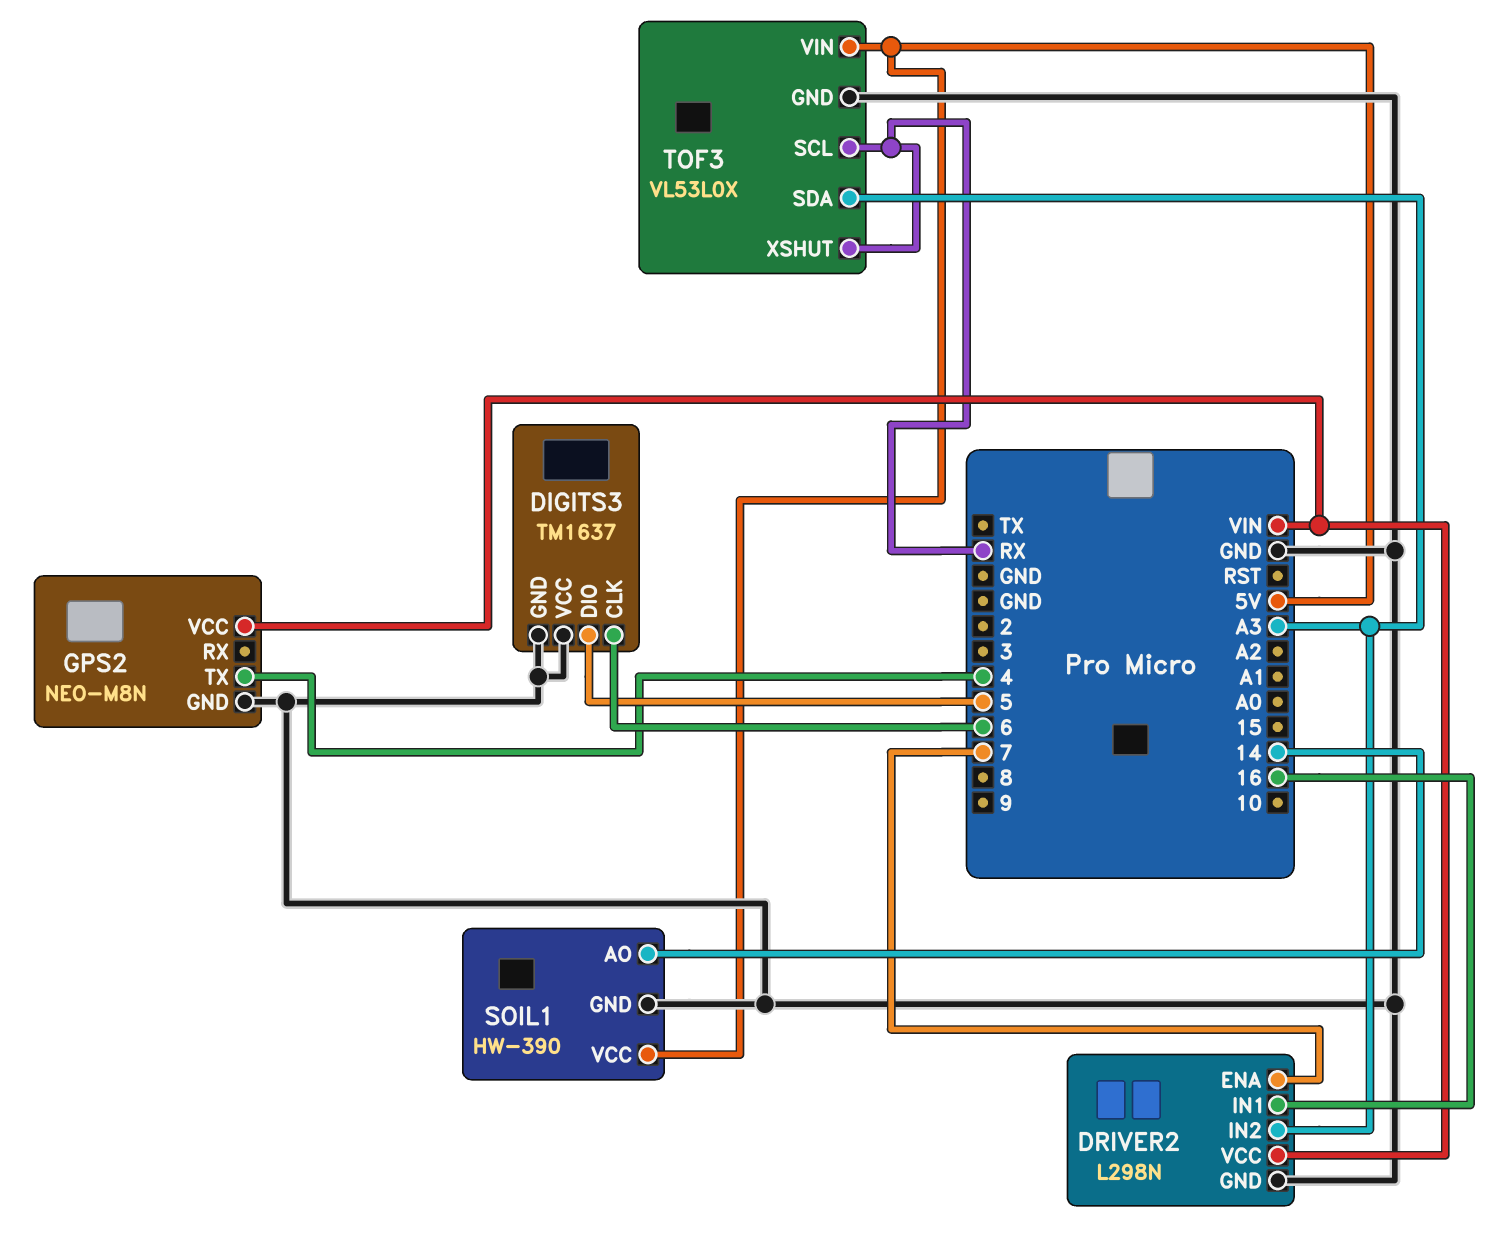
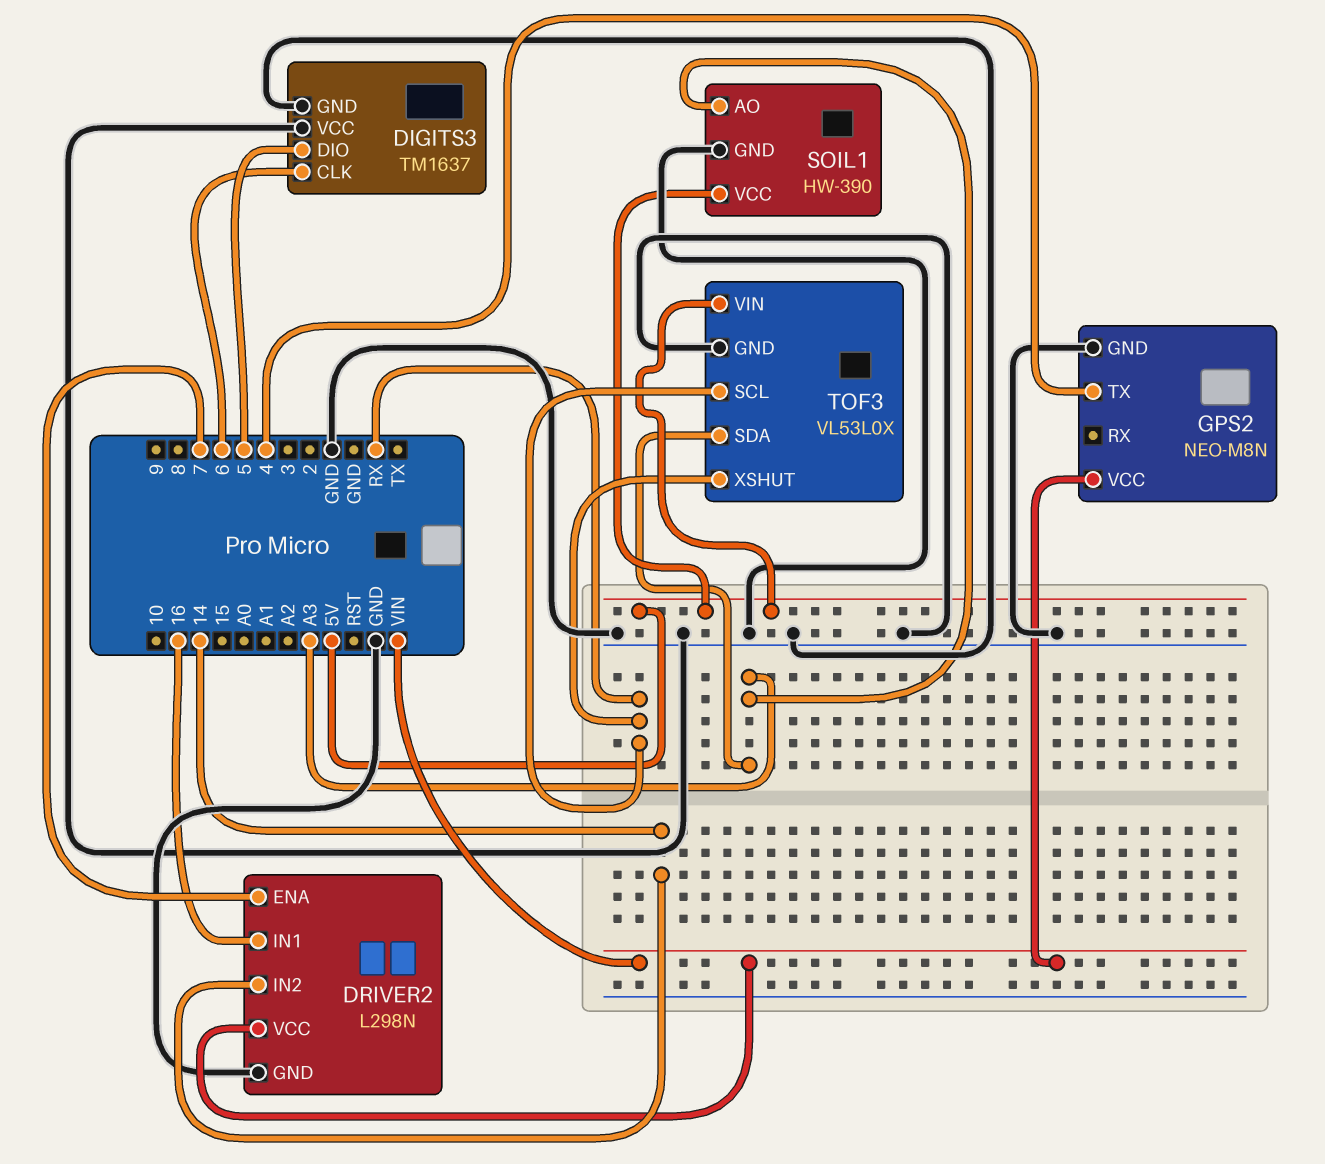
DRIVER2 pin IN2: A3 -> 14
SOIL1 pin AO: 14 -> A3

